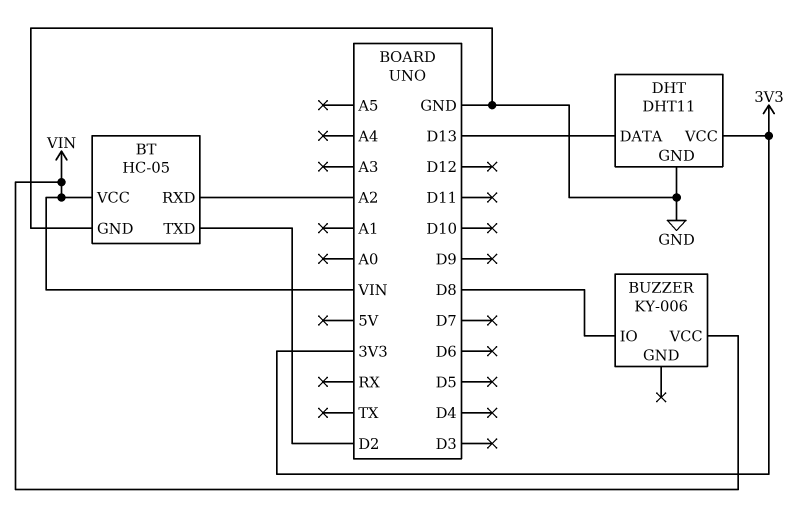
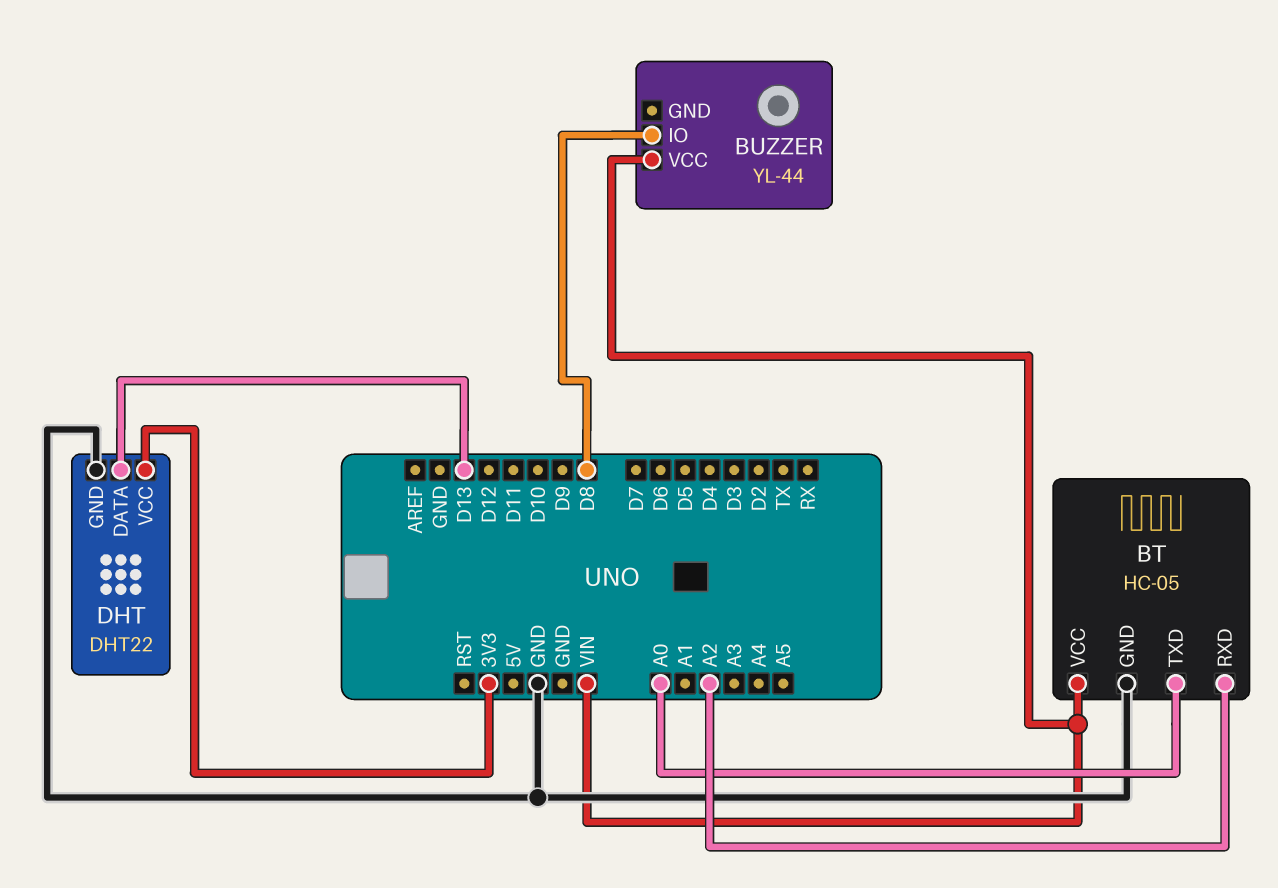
BT pin TXD: D2 -> A0
BUZZER: KY-006 -> YL-44
DHT: DHT11 -> DHT22

